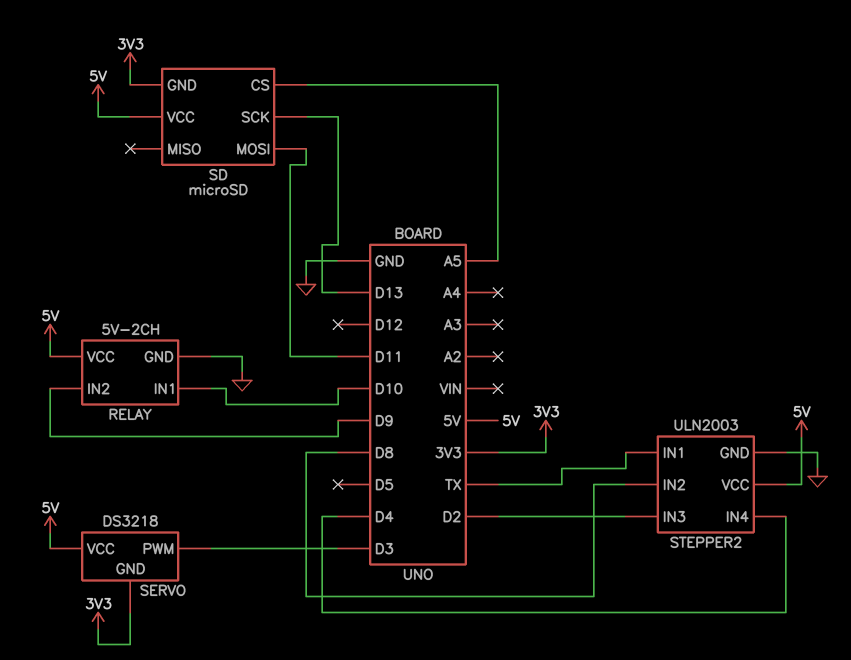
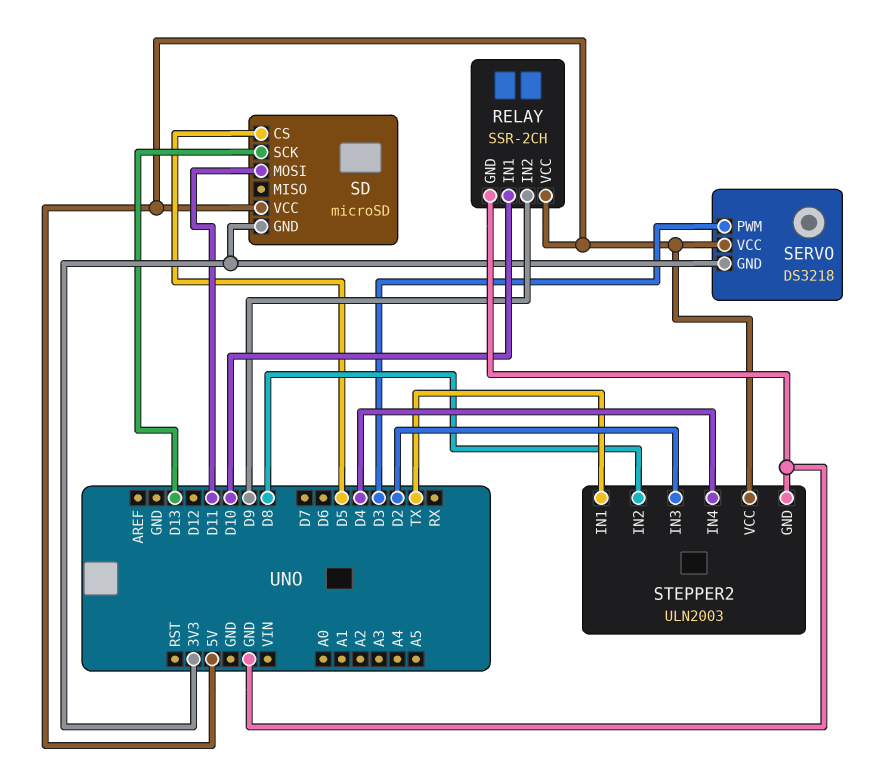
RELAY: 5V-2CH -> SSR-2CH
SD pin CS: A5 -> D5

